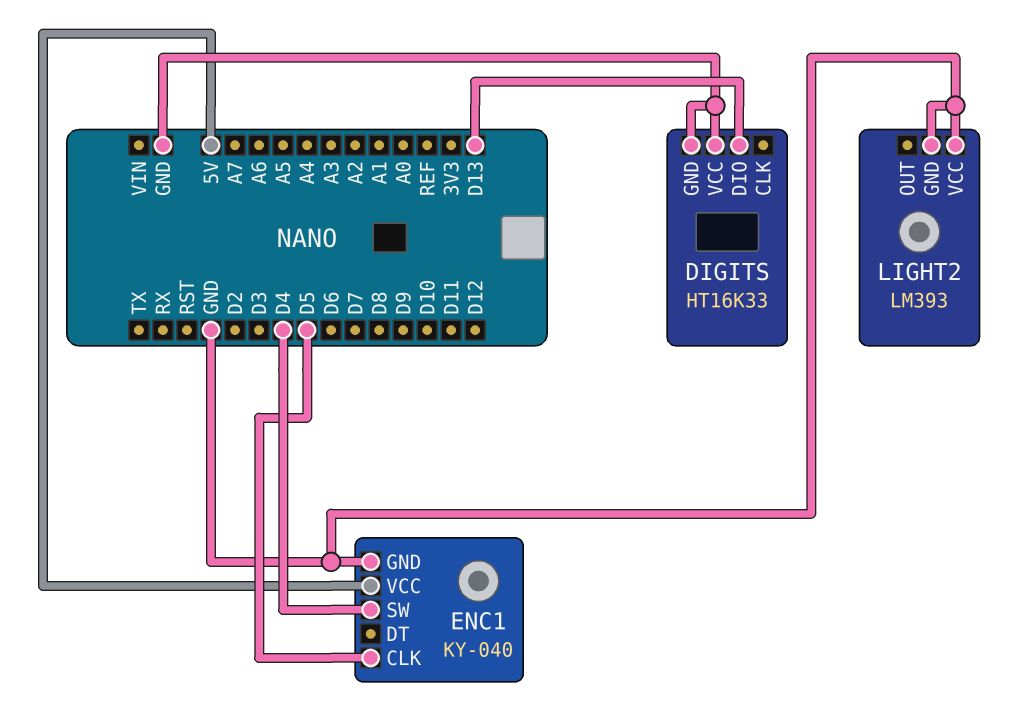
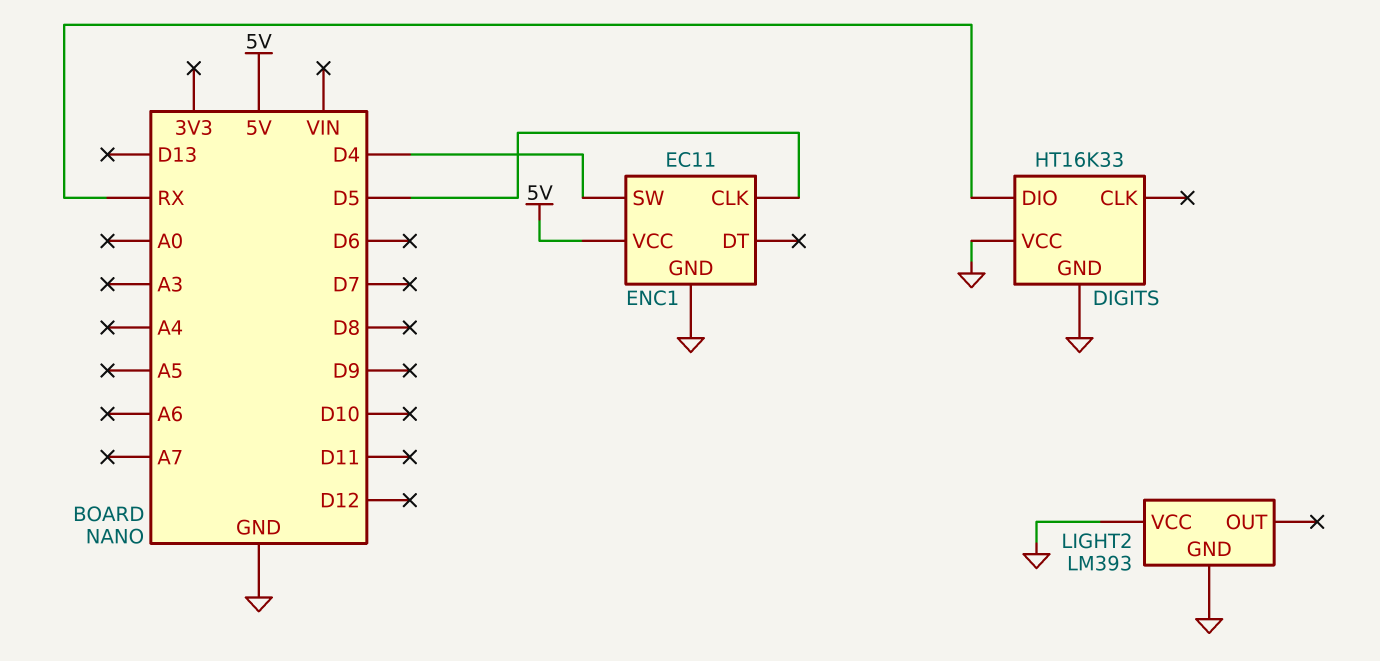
DIGITS pin DIO: D13 -> RX
ENC1: KY-040 -> EC11

